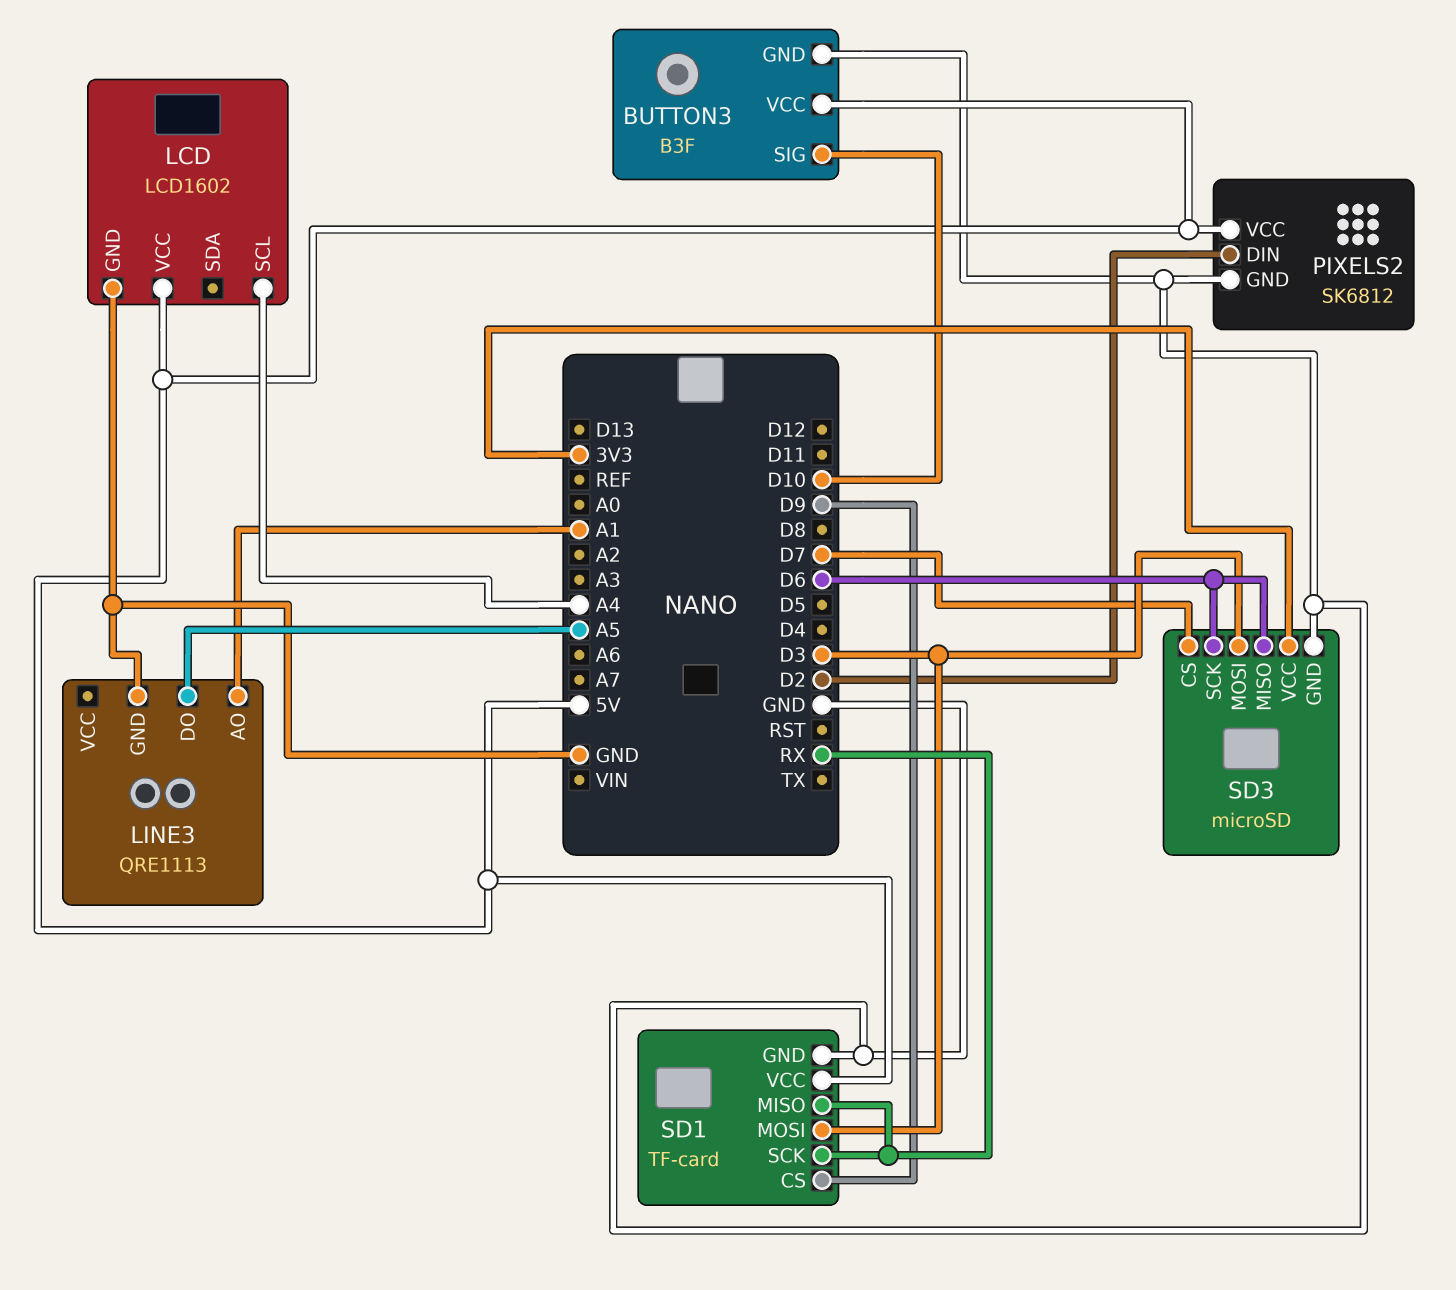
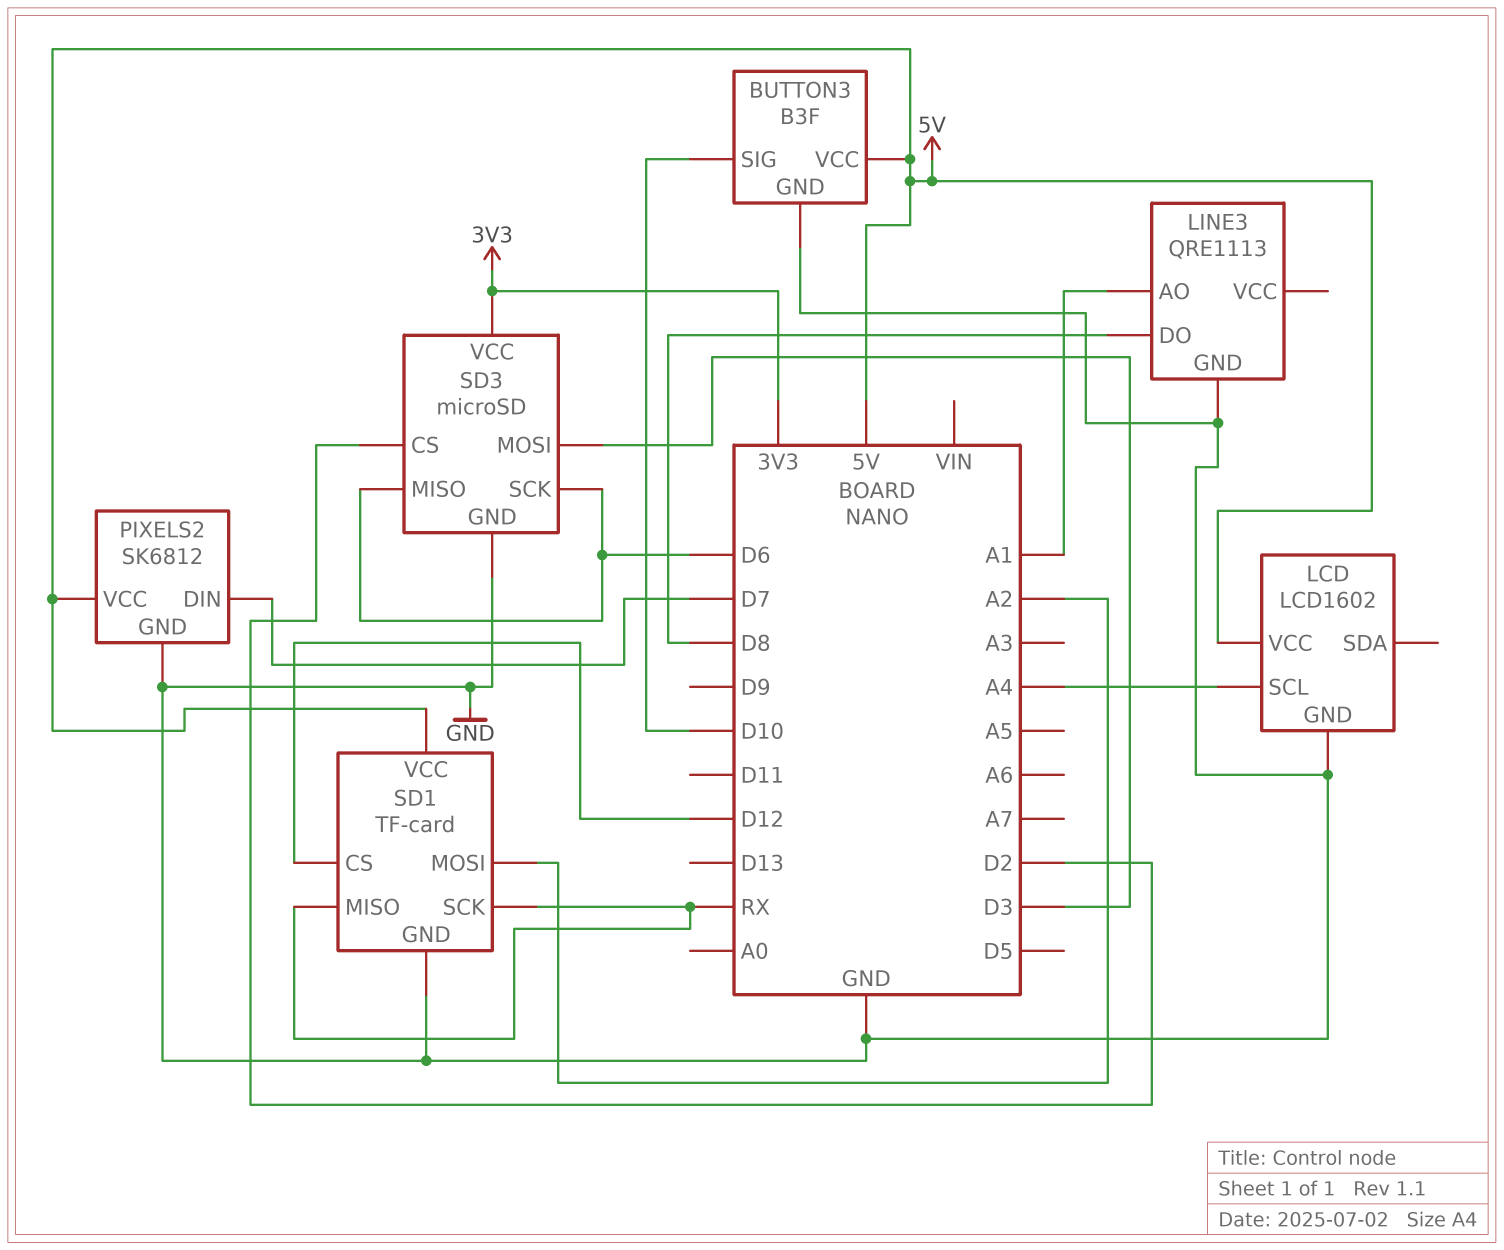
LINE3 pin DO: A5 -> D8
PIXELS2 pin DIN: D2 -> D7
SD1 pin CS: D9 -> D12
SD1 pin MOSI: D3 -> A2
SD3 pin CS: D7 -> D2

